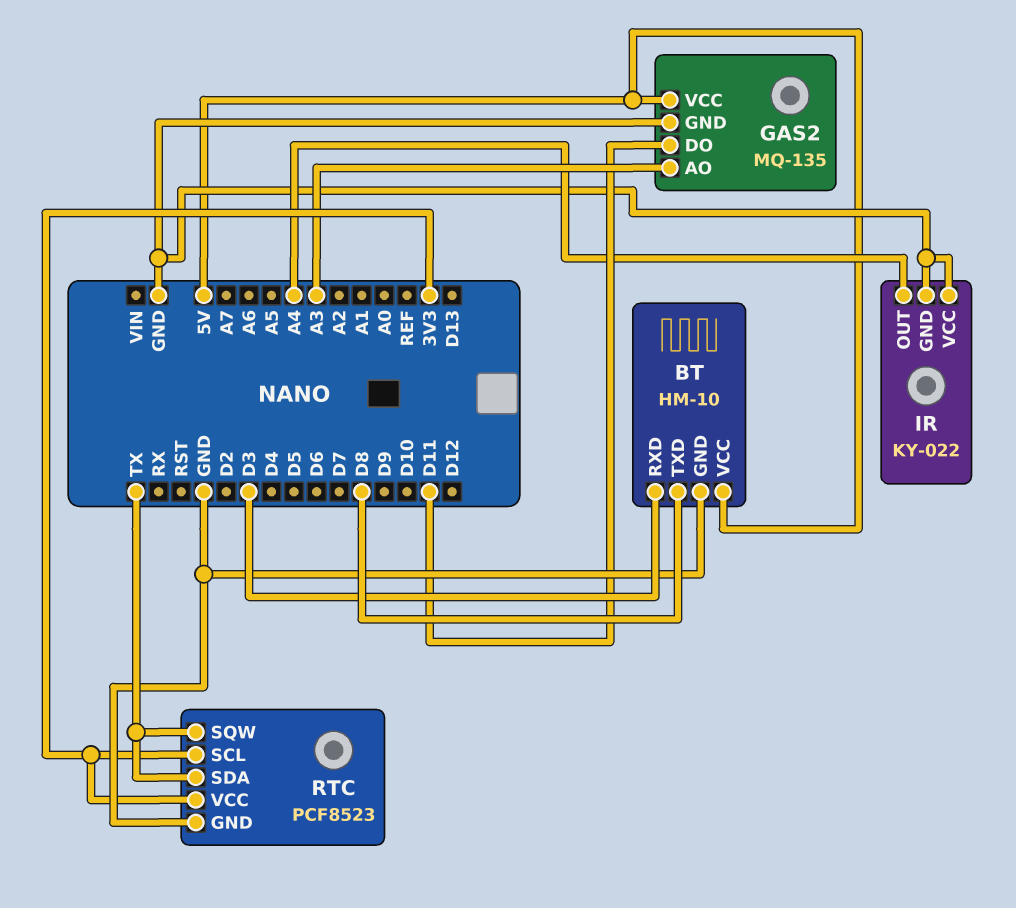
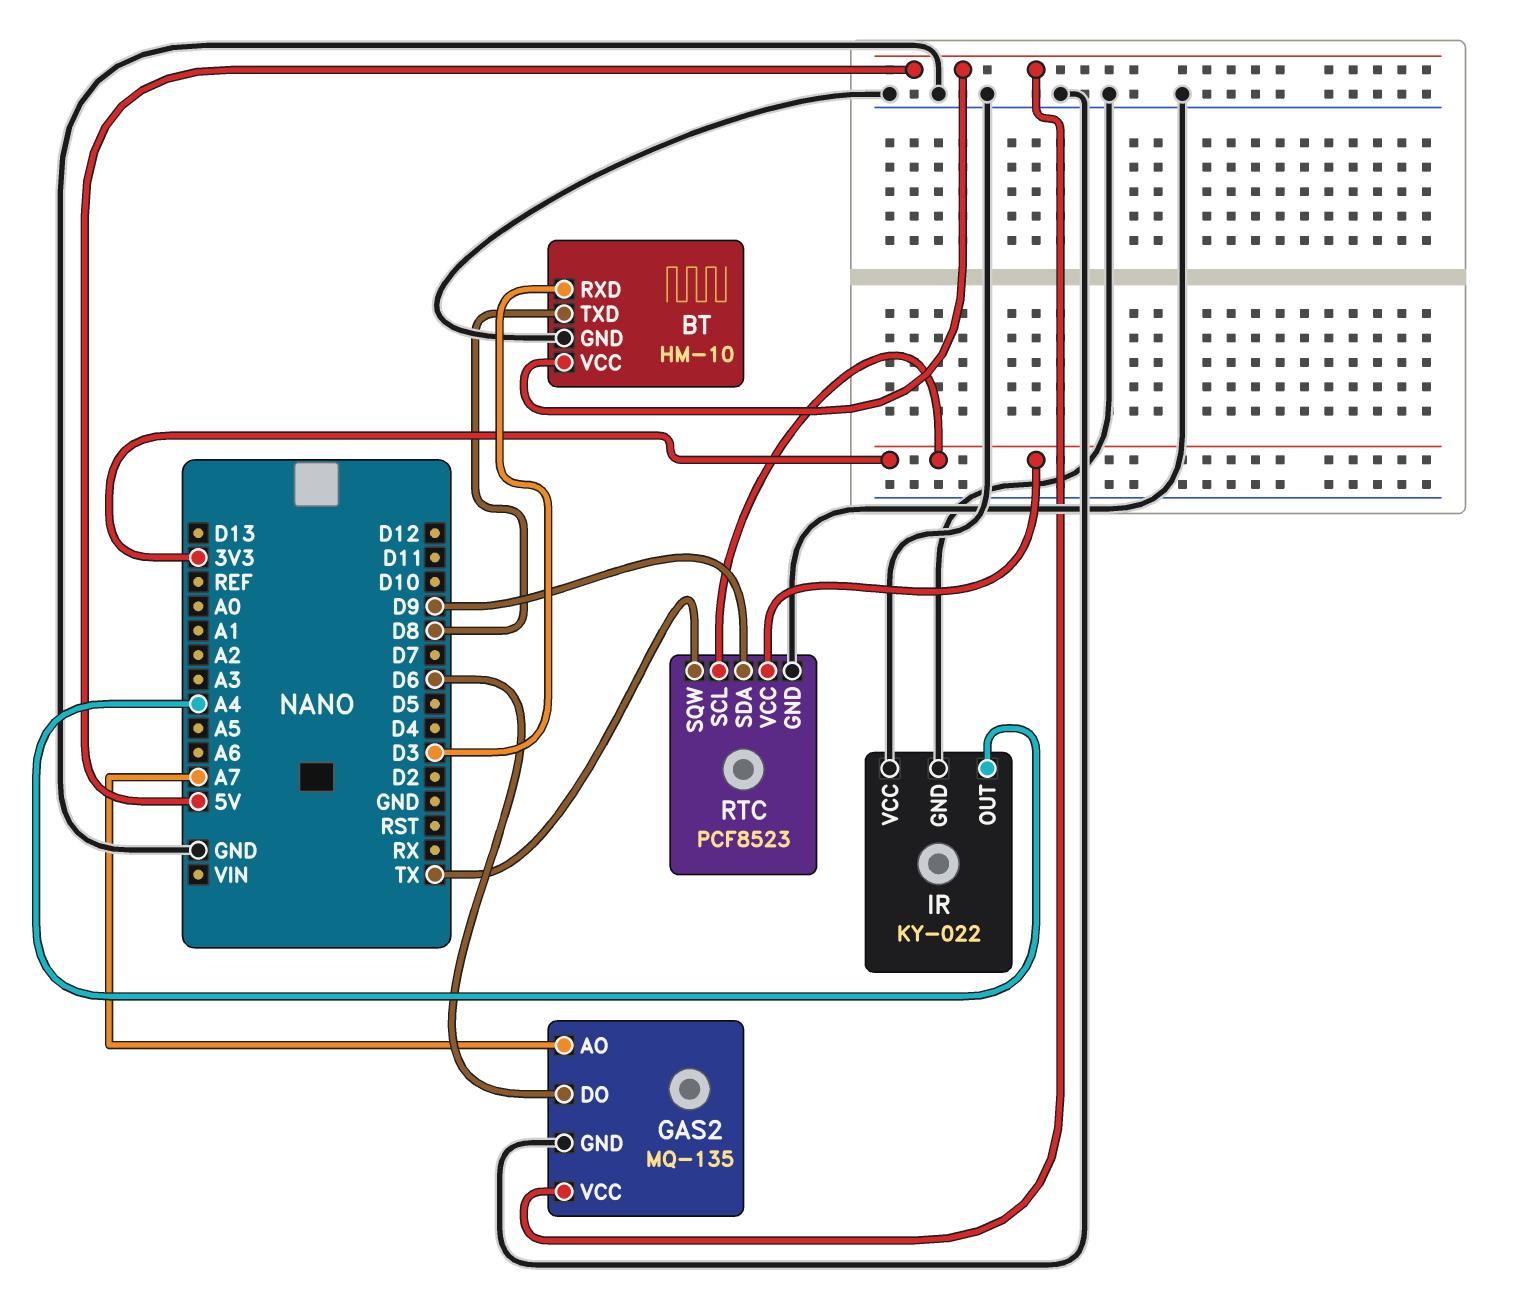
GAS2 pin AO: A3 -> A7
GAS2 pin DO: D11 -> D6
RTC pin SDA: TX -> D9

